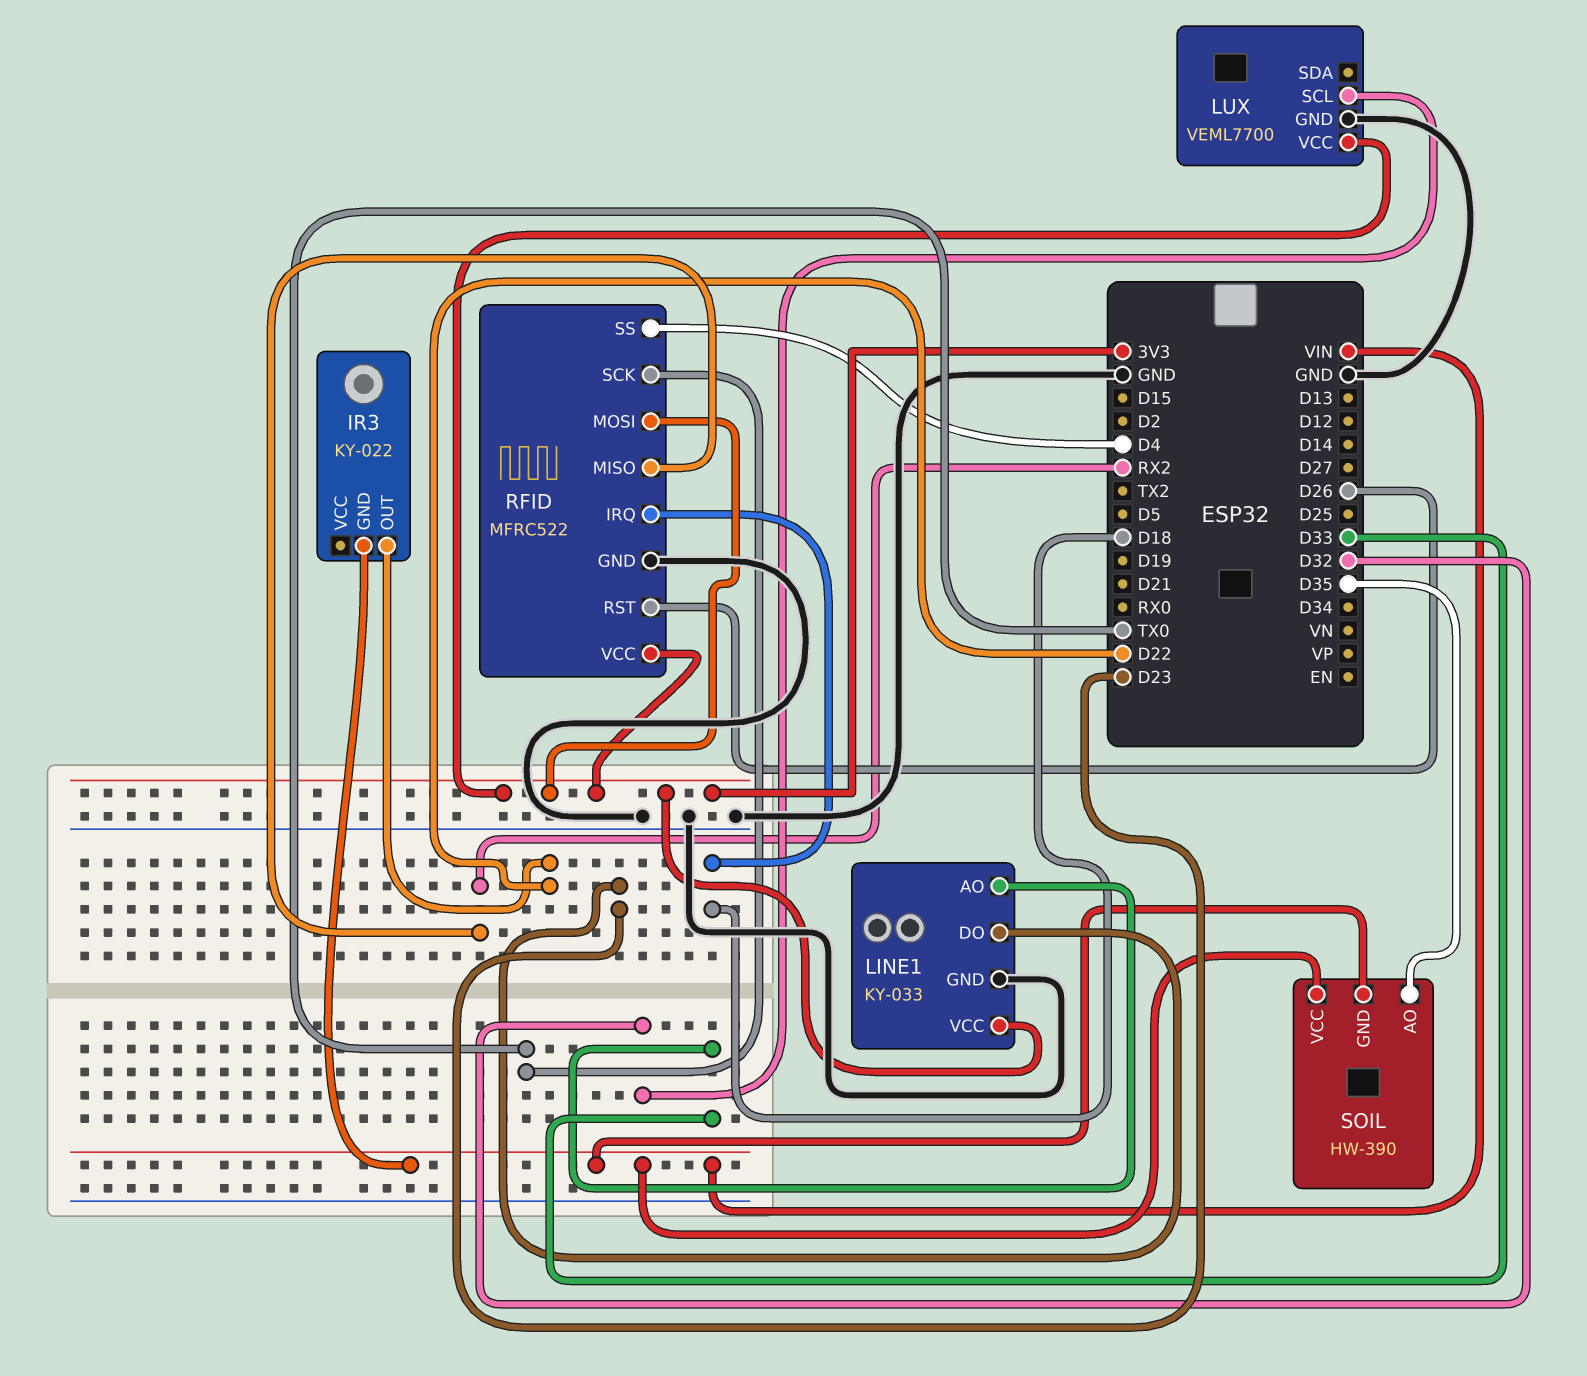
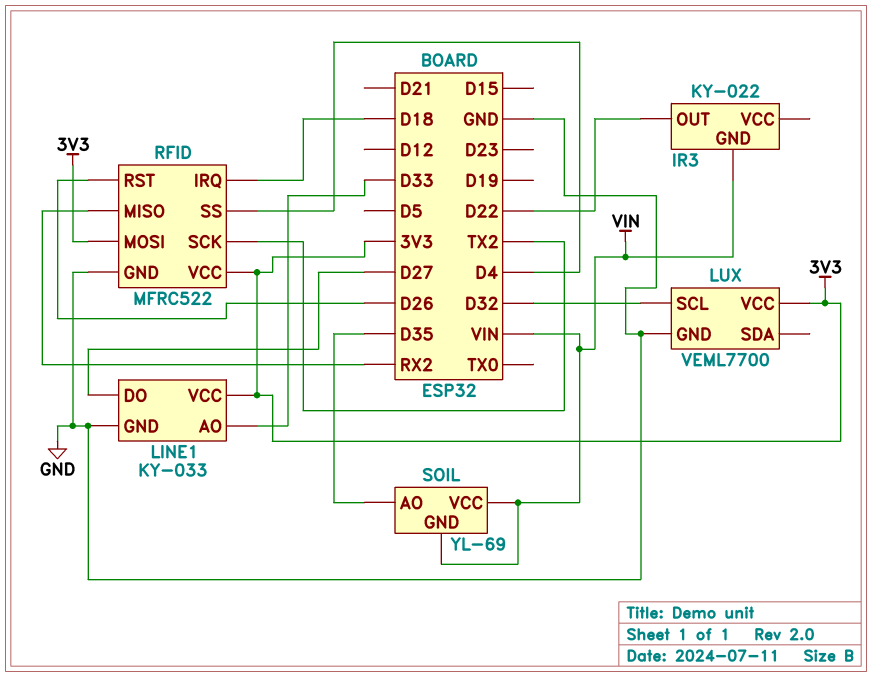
LINE1 pin DO: D23 -> D27
RFID pin SCK: TX0 -> TX2
SOIL: HW-390 -> YL-69

